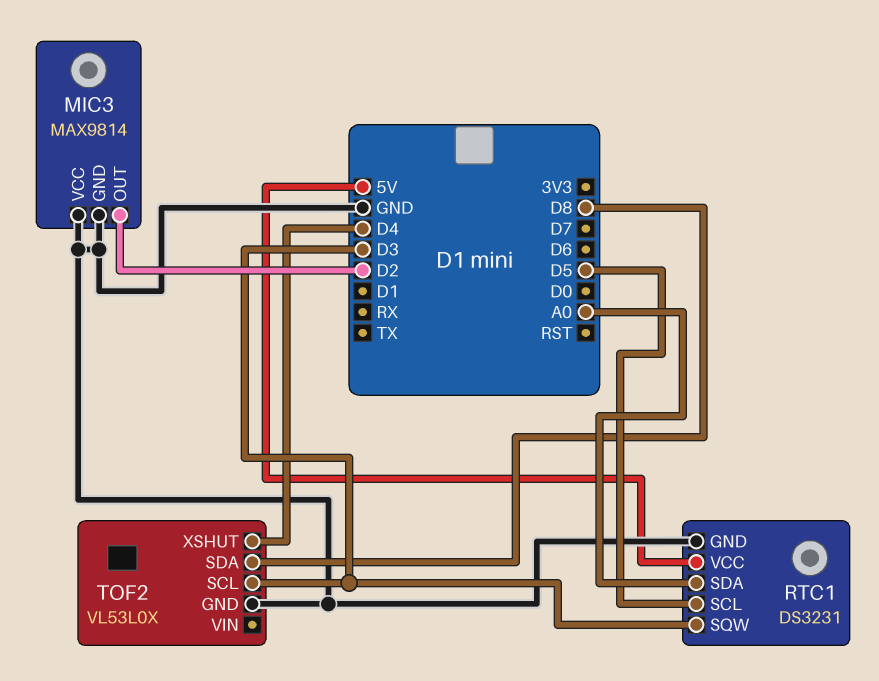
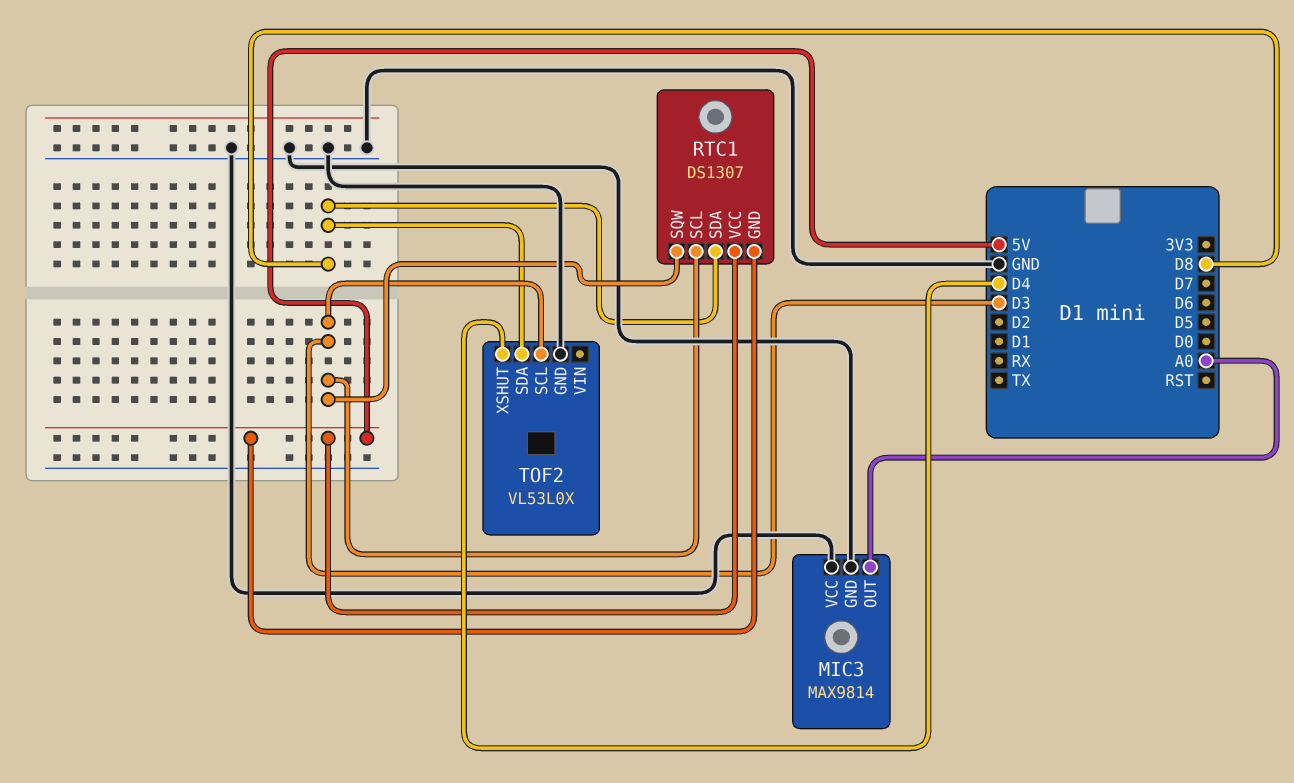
MIC3 pin OUT: D2 -> A0
RTC1: DS3231 -> DS1307
RTC1 pin GND: GND -> 5V
RTC1 pin SCL: D5 -> D3
RTC1 pin SDA: A0 -> D8

